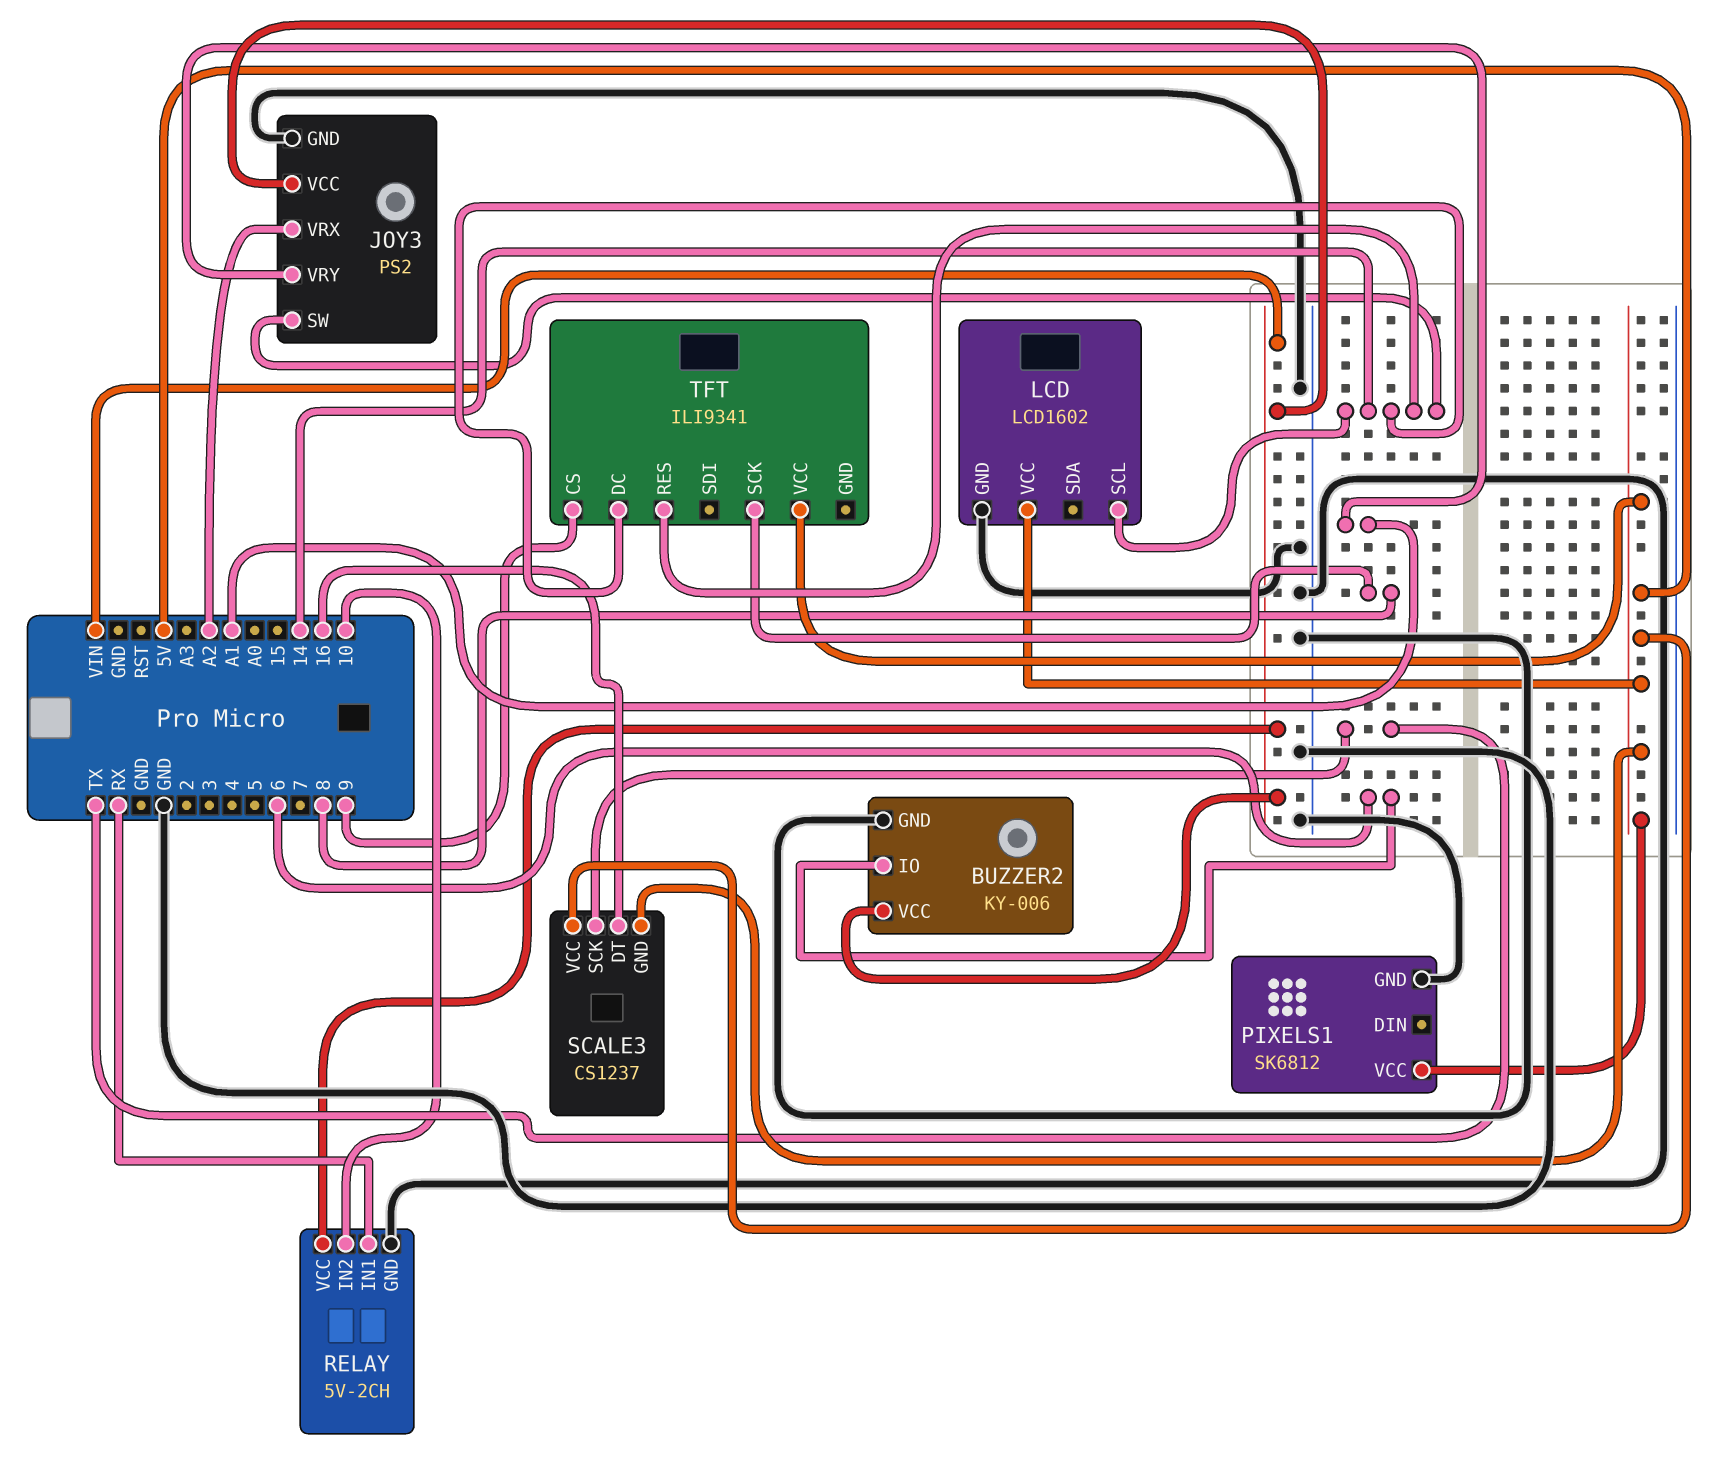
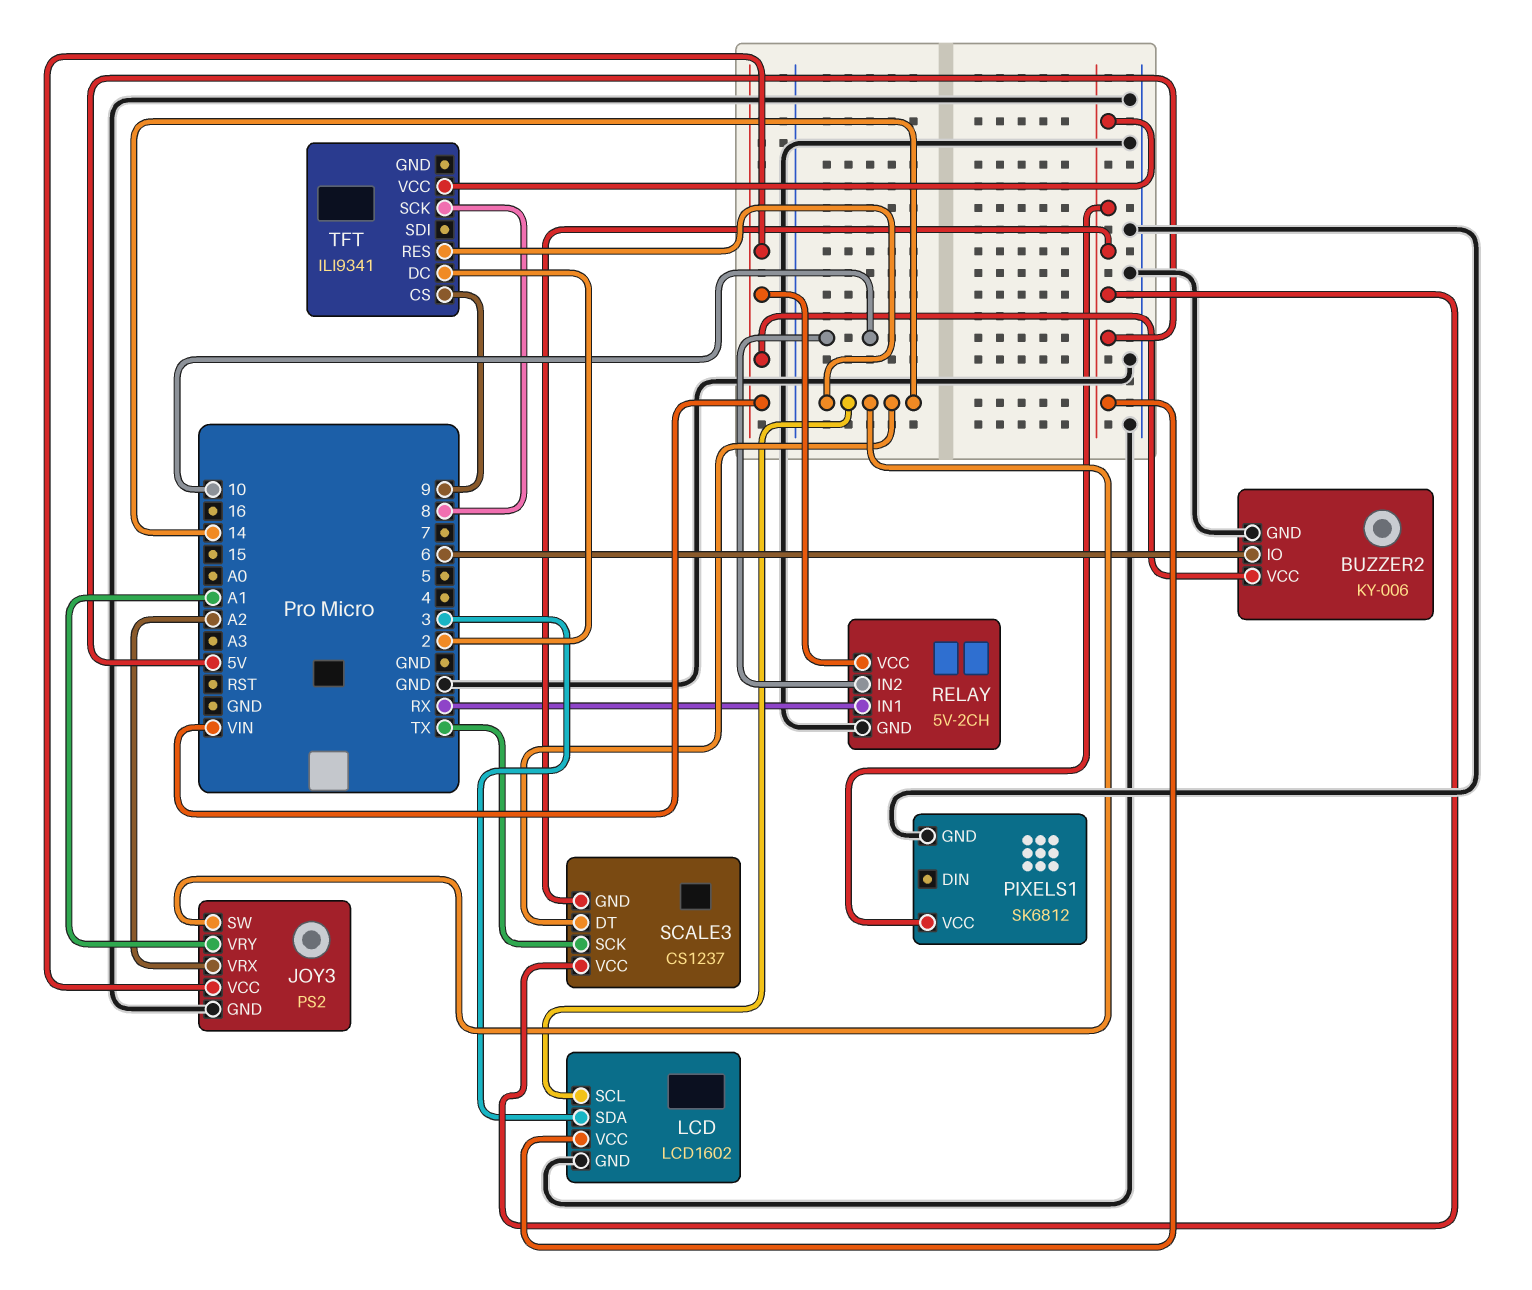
LCD pin SDA: none -> 3
SCALE3 pin DT: 16 -> 14
TFT pin DC: 14 -> 2

